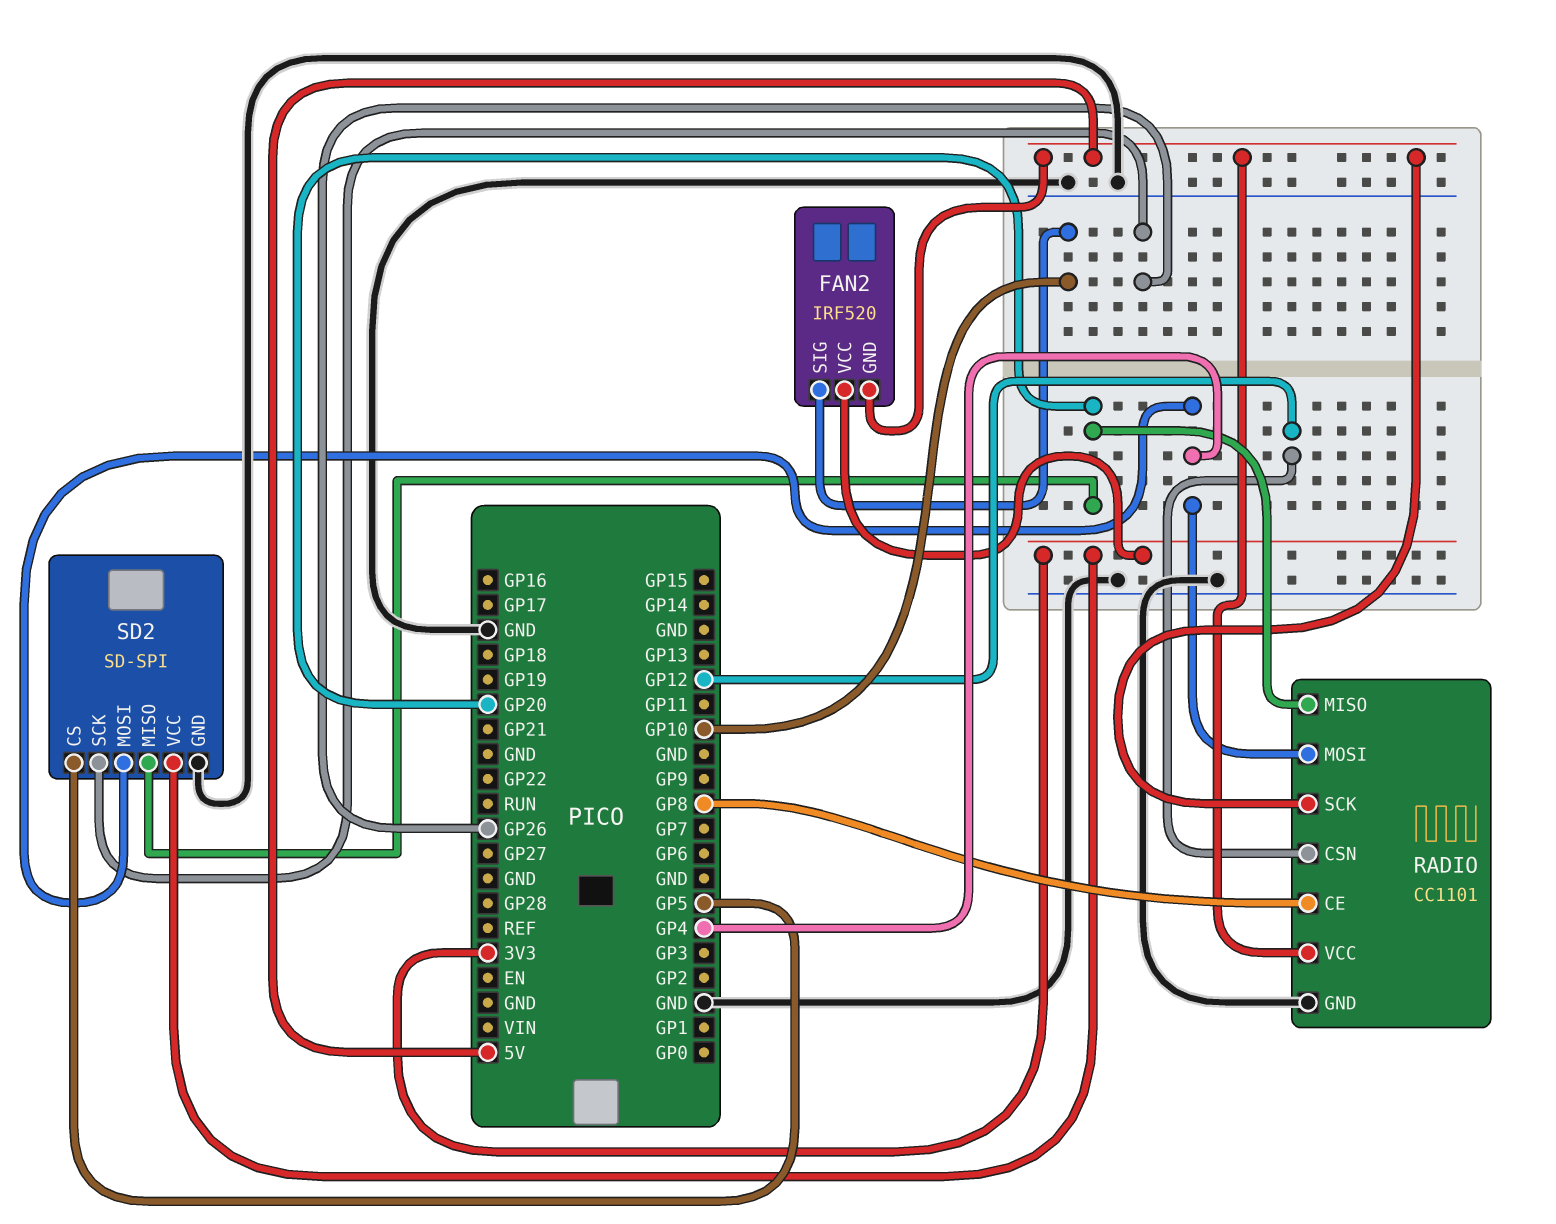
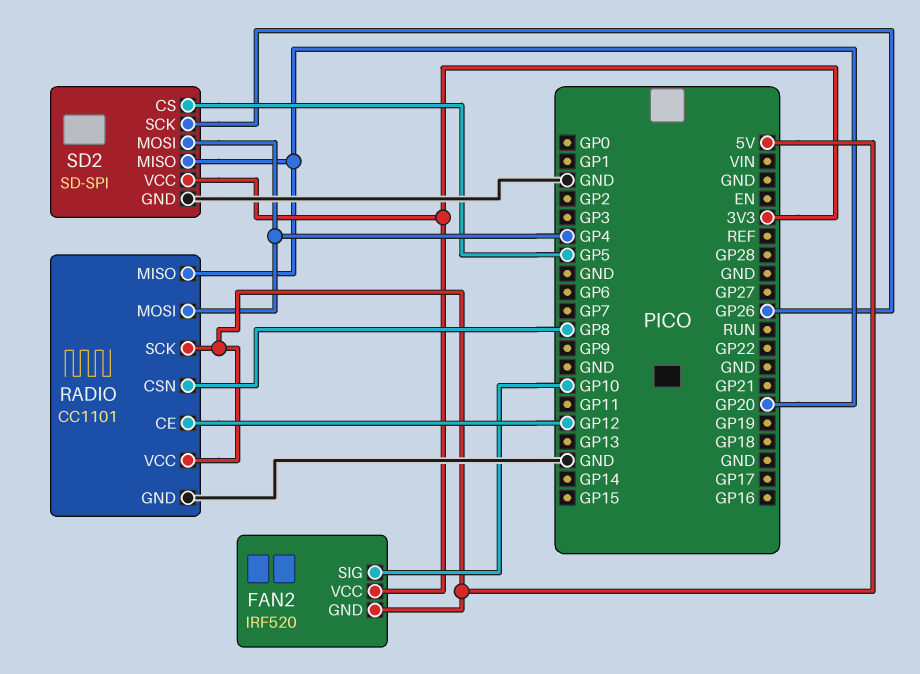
RADIO pin CE: GP8 -> GP12
RADIO pin CSN: GP12 -> GP8

